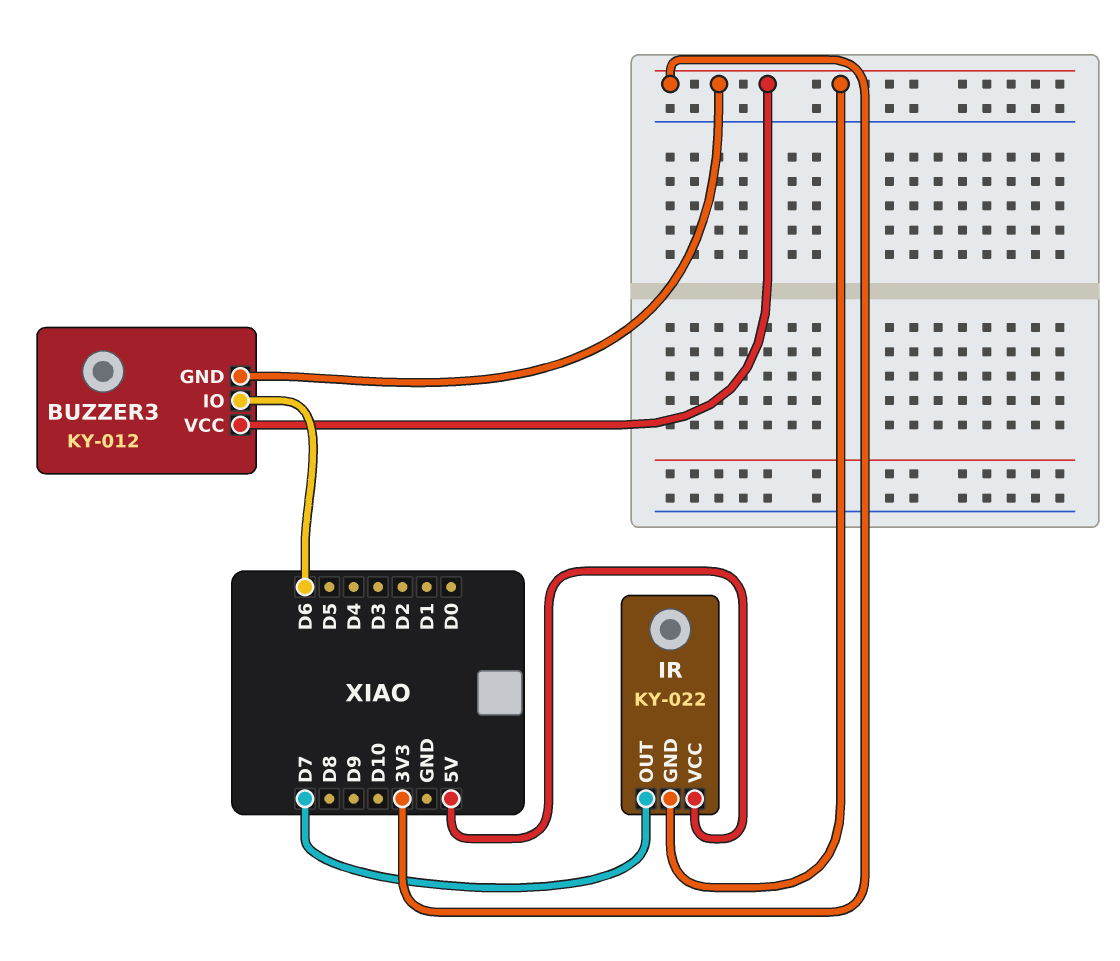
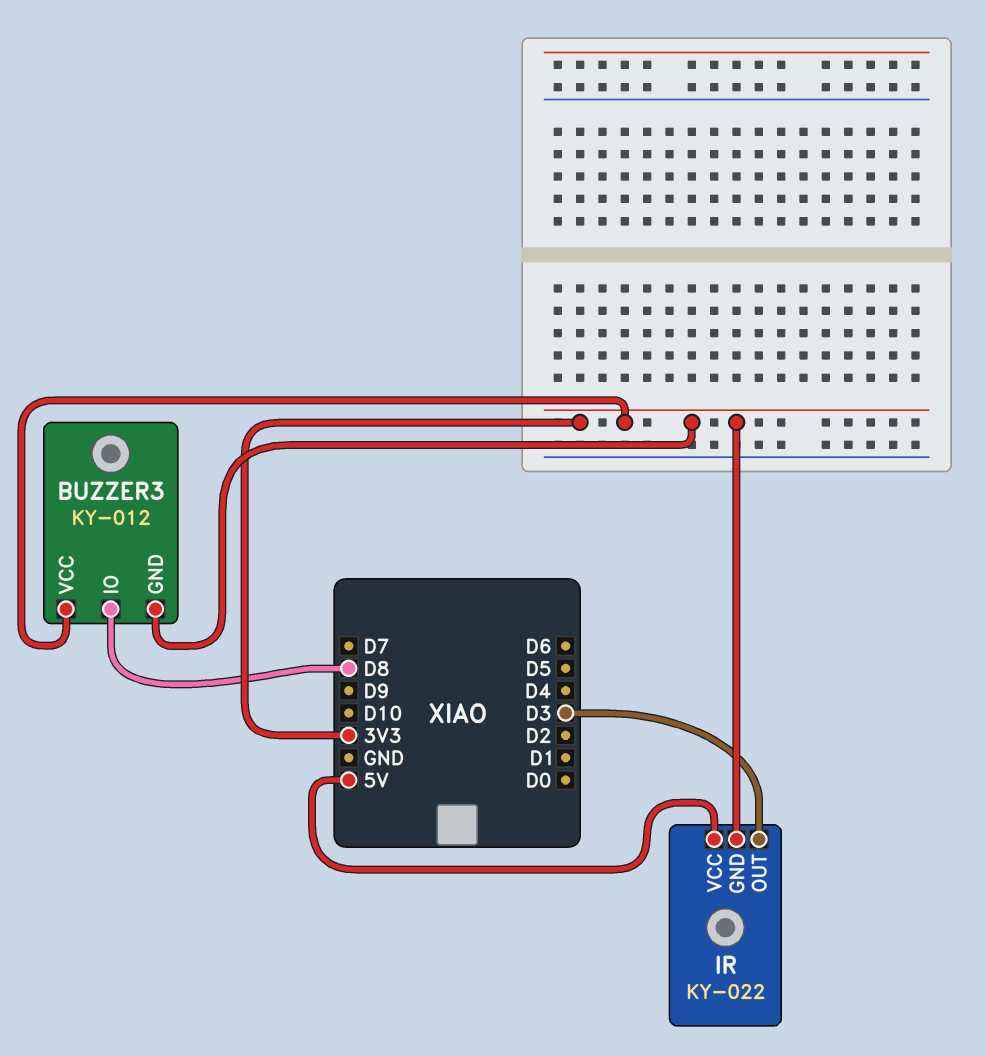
BUZZER3 pin IO: D6 -> D8
IR pin OUT: D7 -> D3

